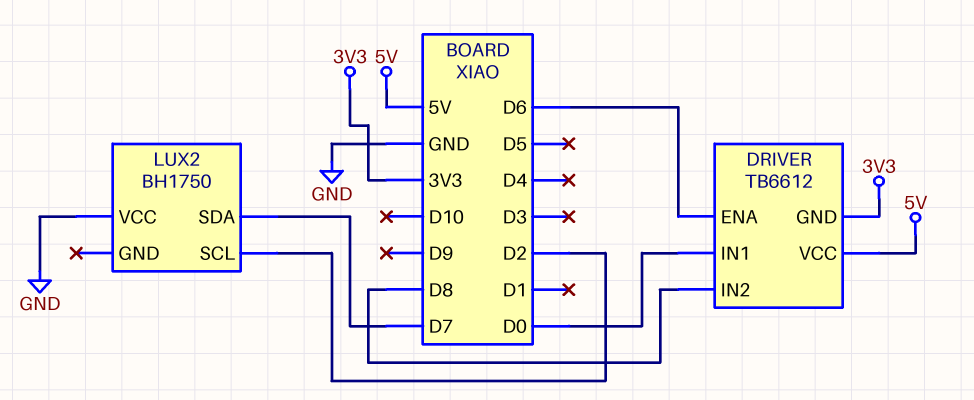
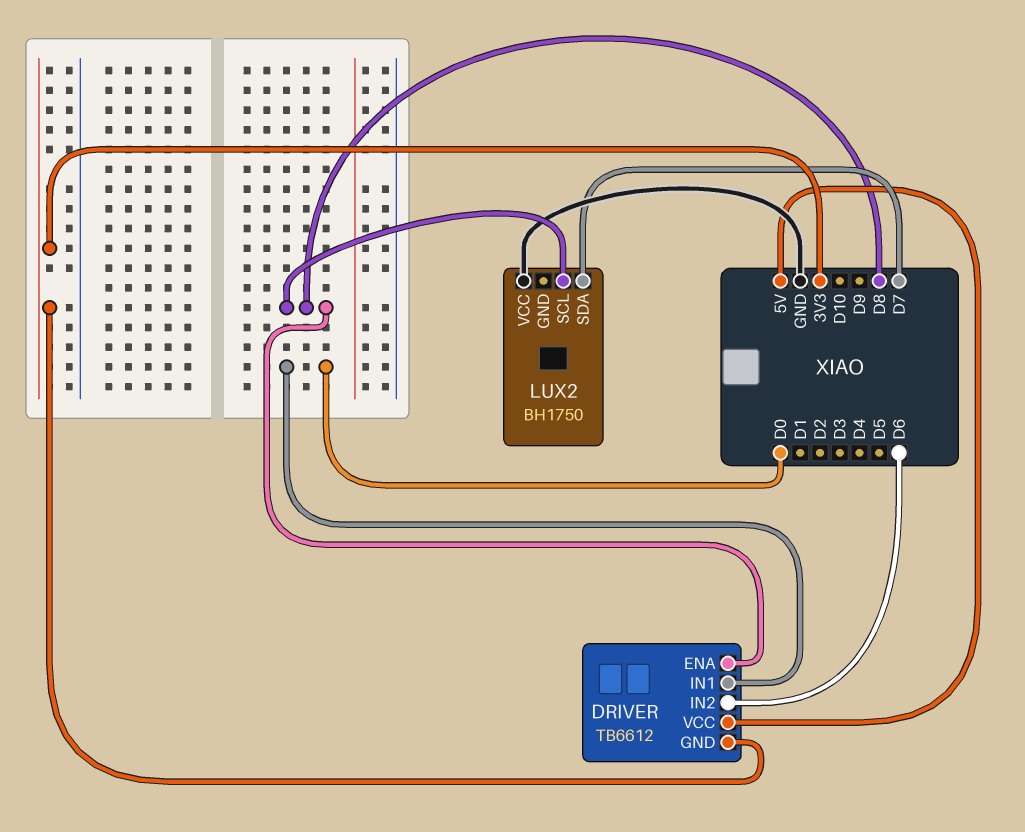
DRIVER pin ENA: D6 -> D8
DRIVER pin IN2: D8 -> D6
LUX2 pin SCL: D2 -> D8

